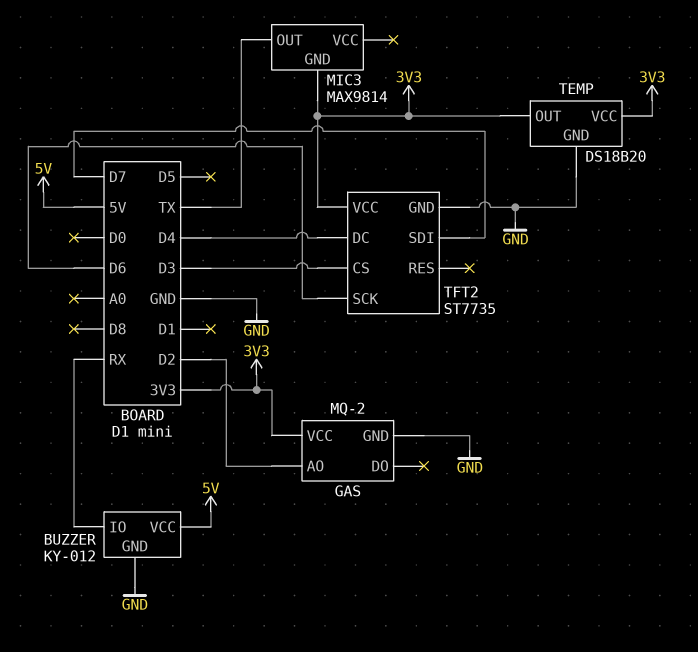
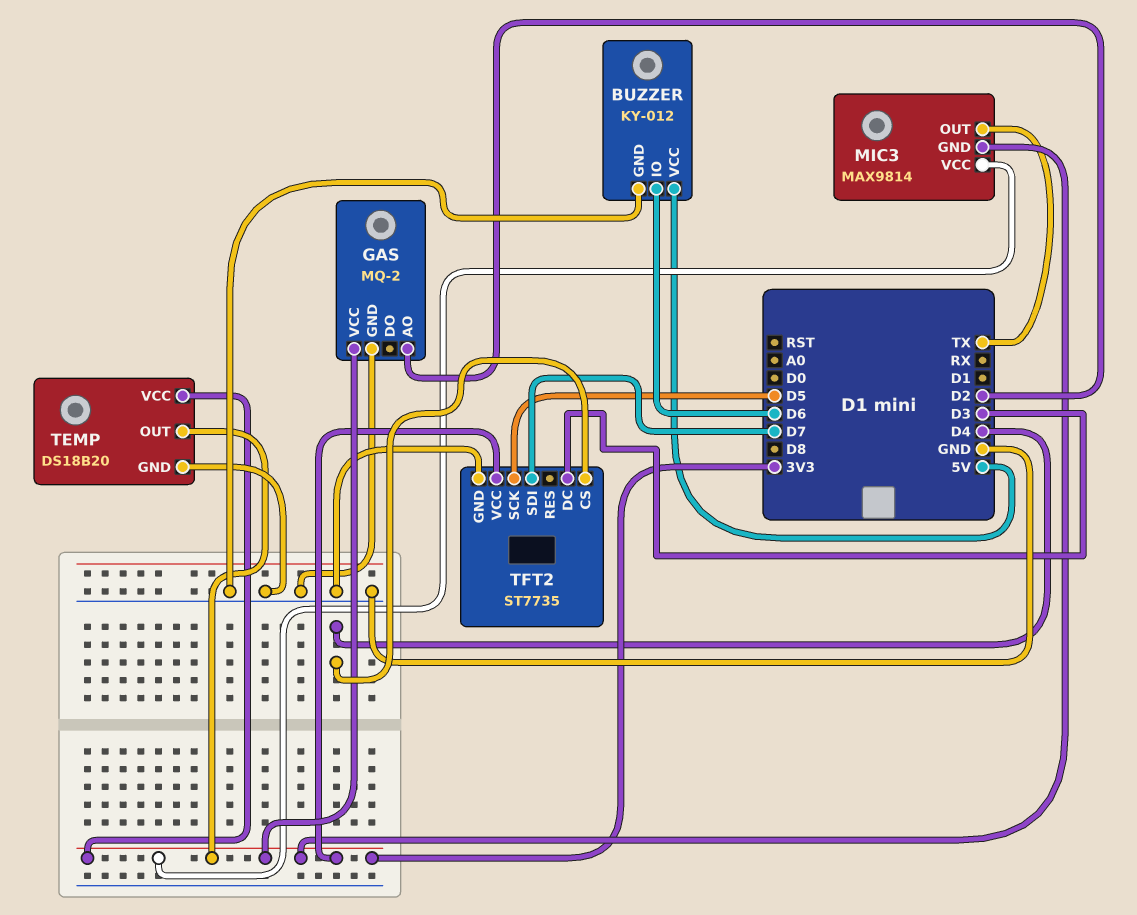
BUZZER pin IO: RX -> D6
MIC3 pin VCC: none -> 3V3
TFT2 pin CS: D3 -> D4
TFT2 pin DC: D4 -> D3
TFT2 pin SCK: D6 -> D5

